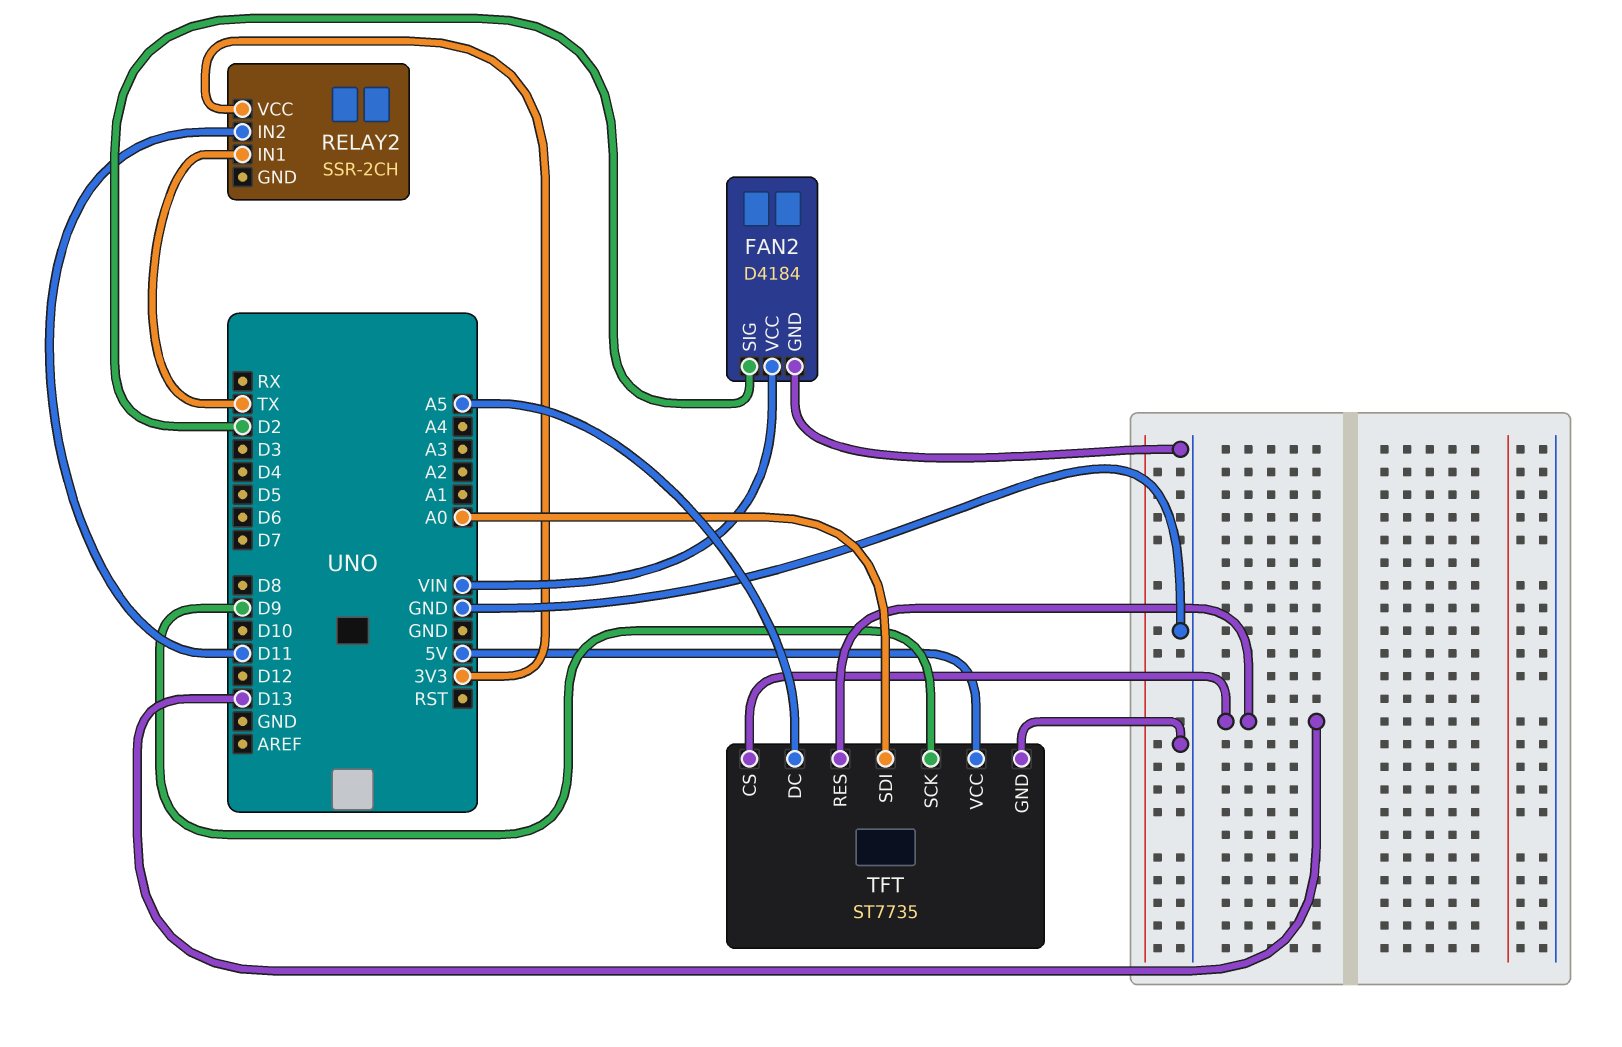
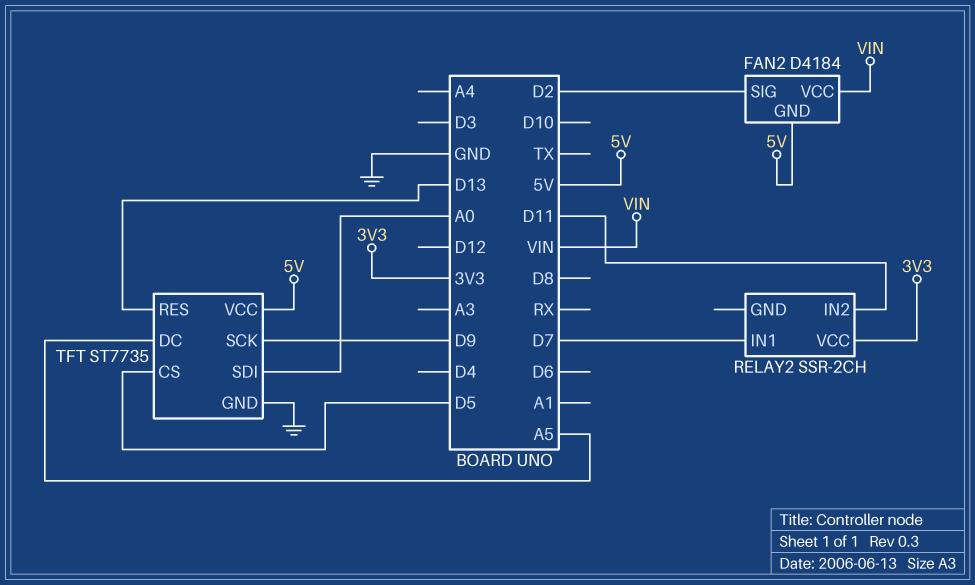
FAN2 pin GND: GND -> 5V
RELAY2 pin IN1: TX -> D7
TFT pin CS: D13 -> D5

